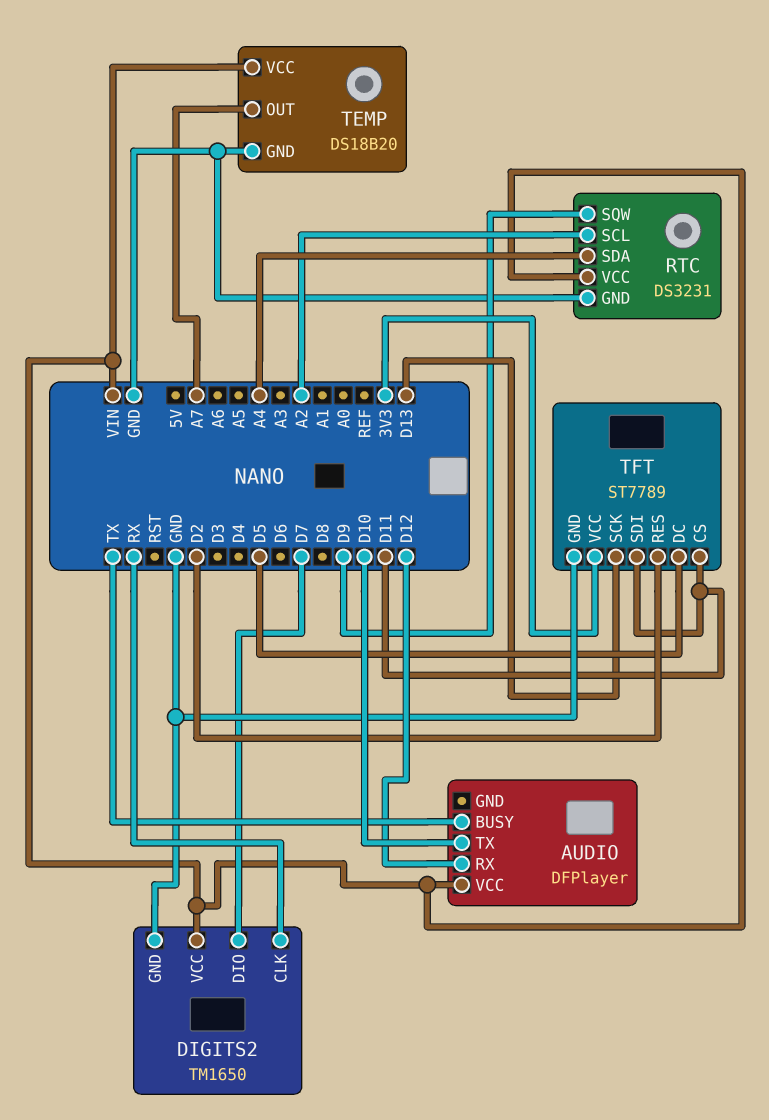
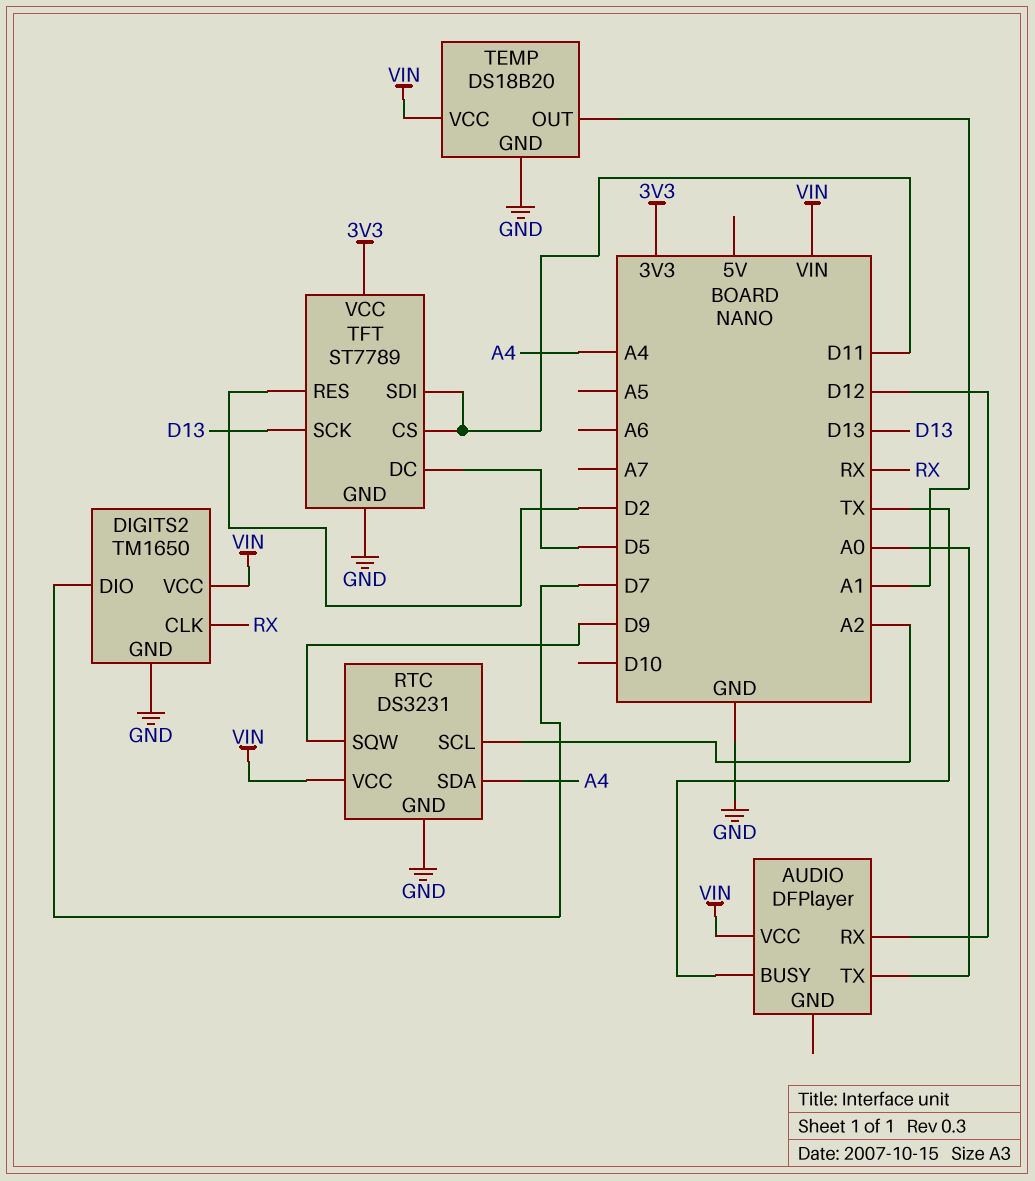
AUDIO pin TX: D10 -> A0
TEMP pin OUT: A7 -> A1

